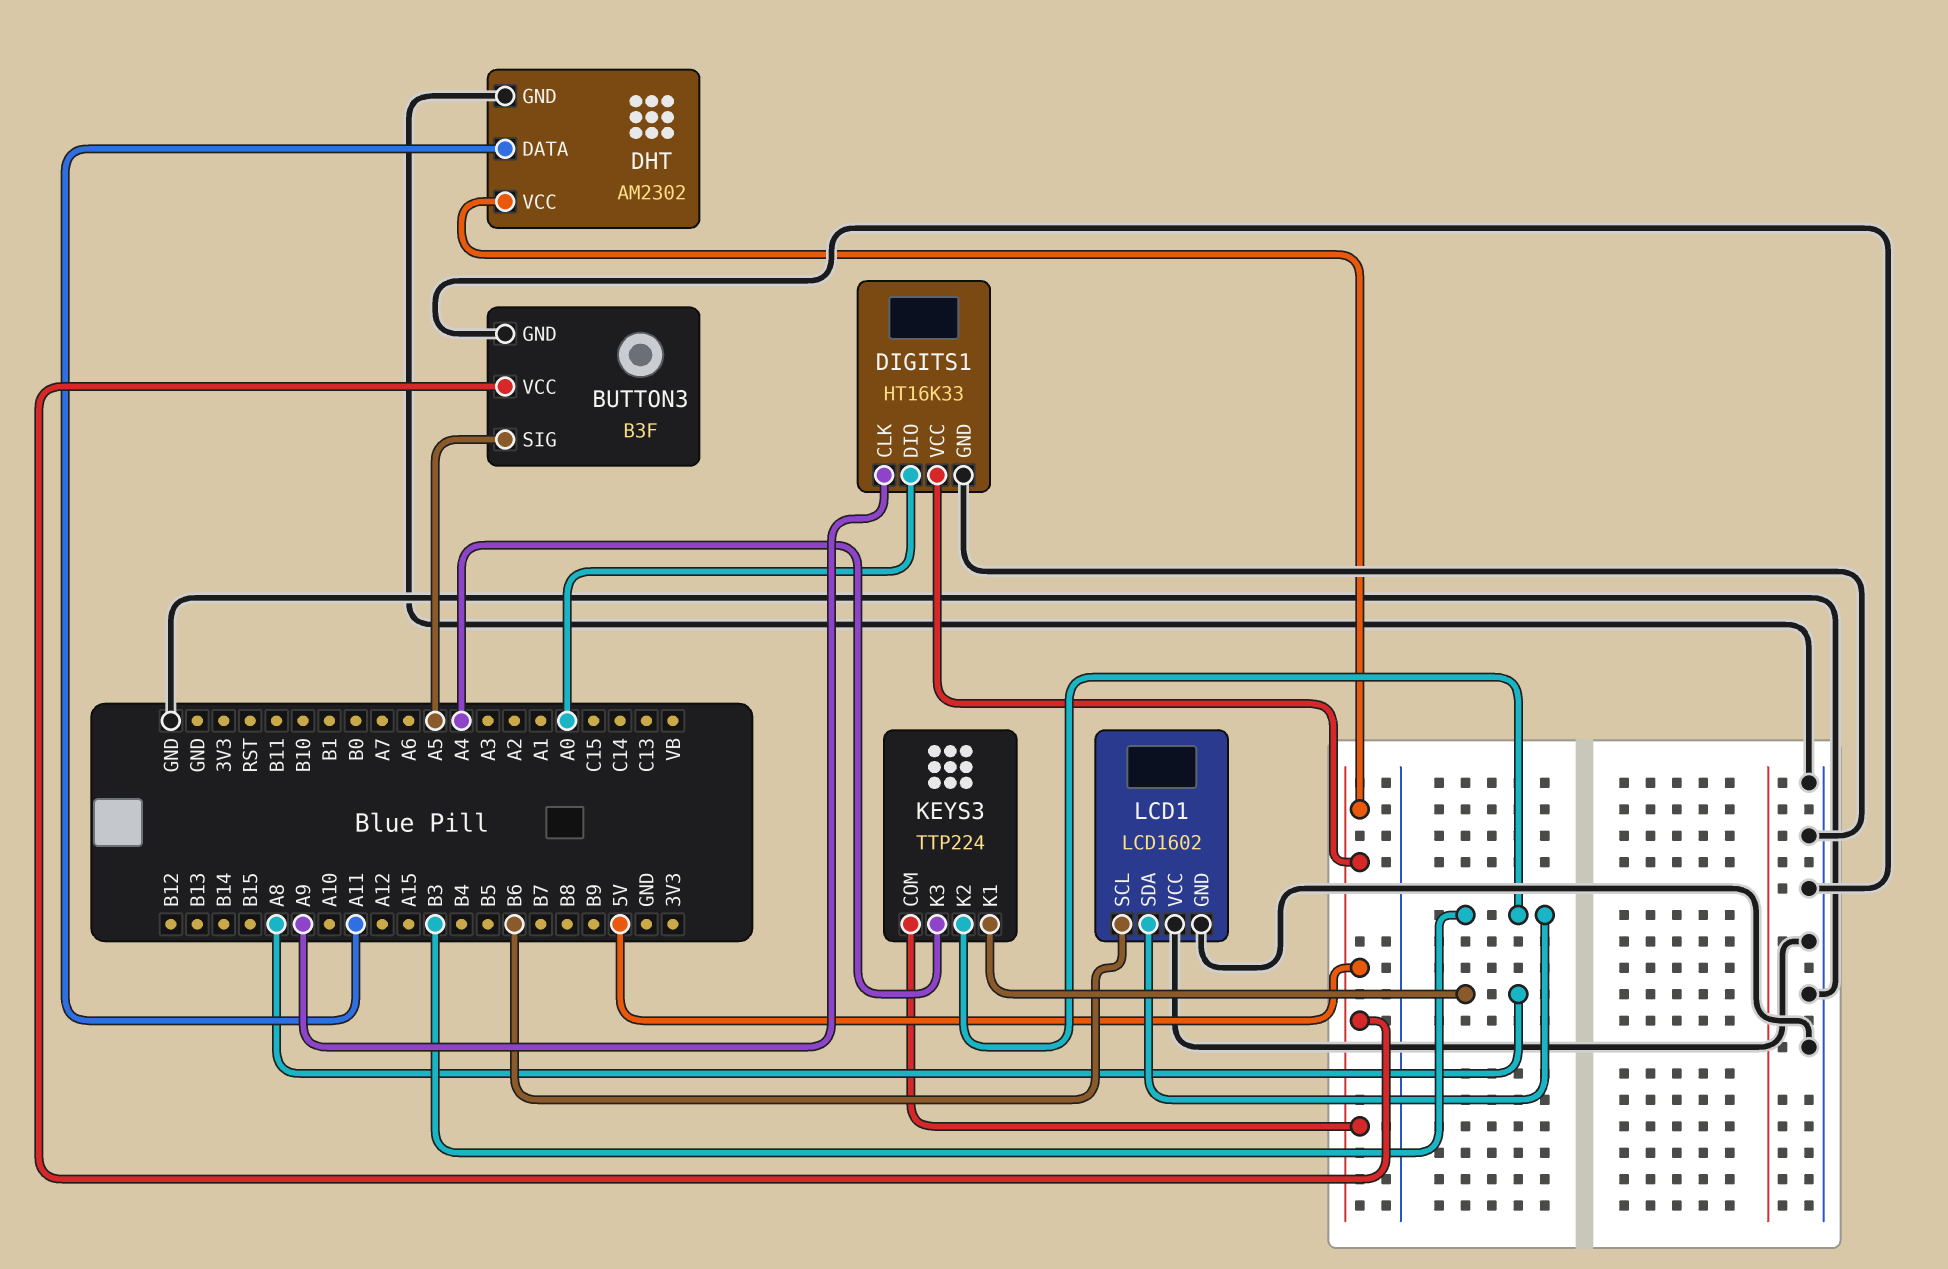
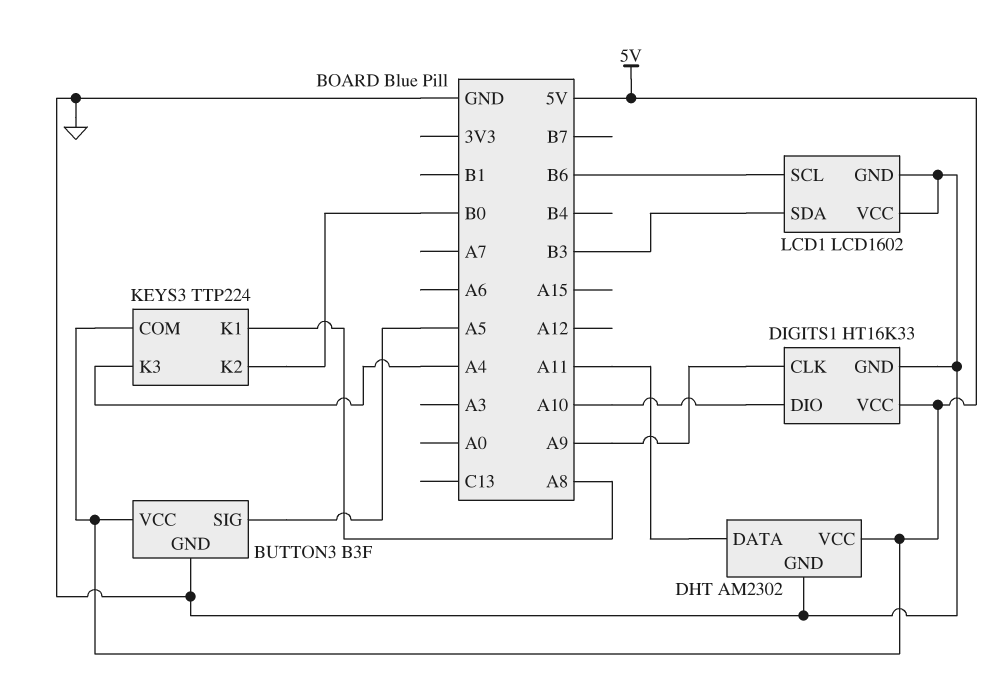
DIGITS1 pin DIO: A0 -> A10
KEYS3 pin K2: B3 -> B0

